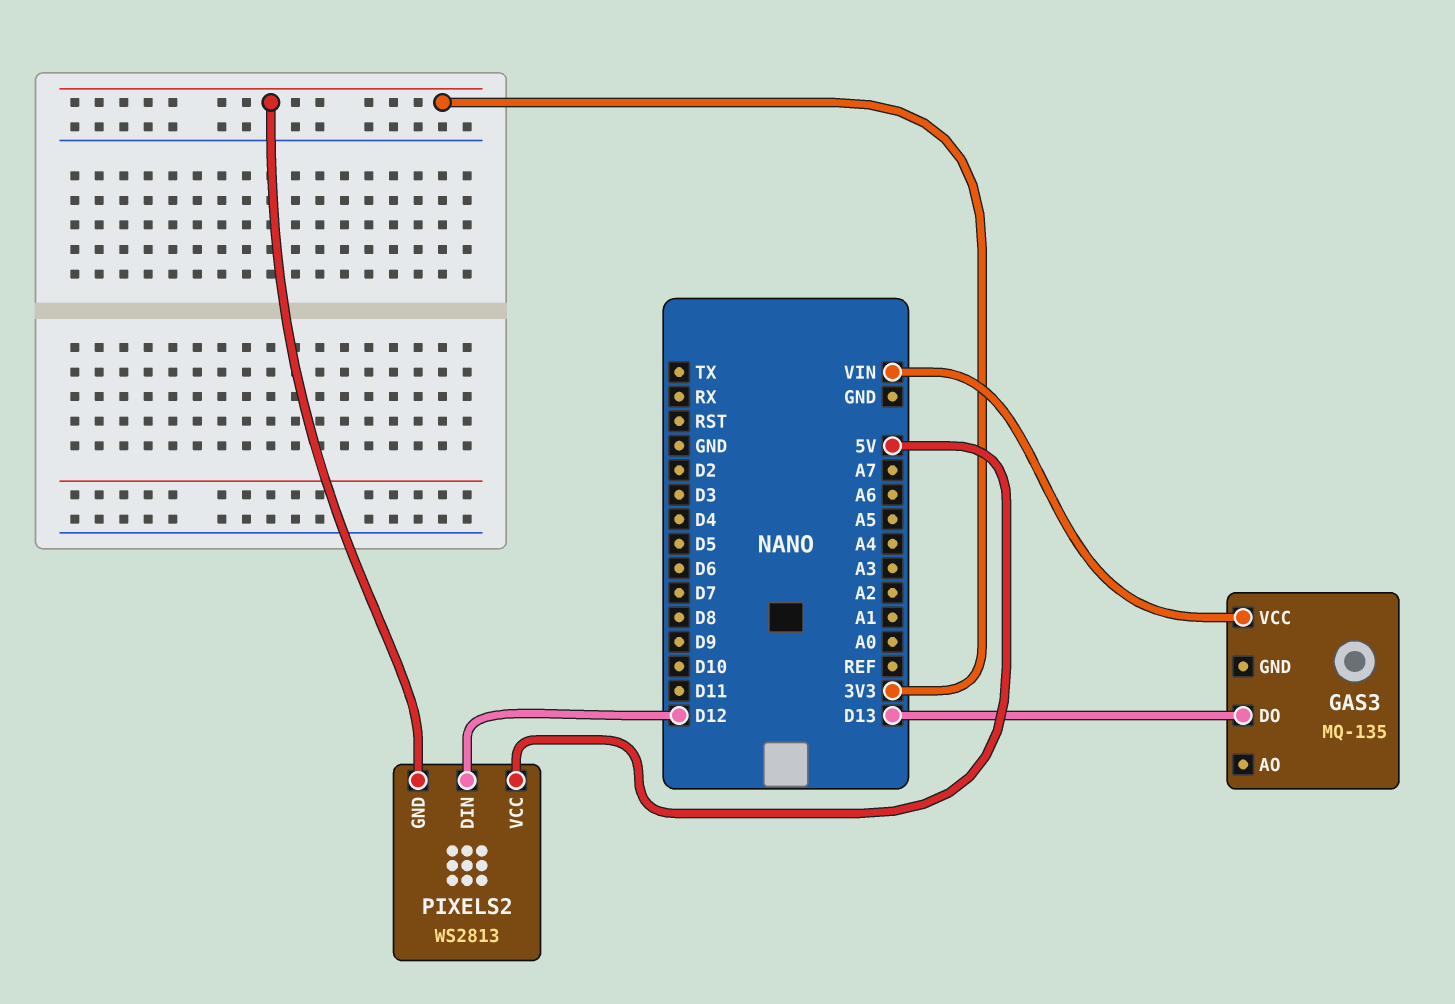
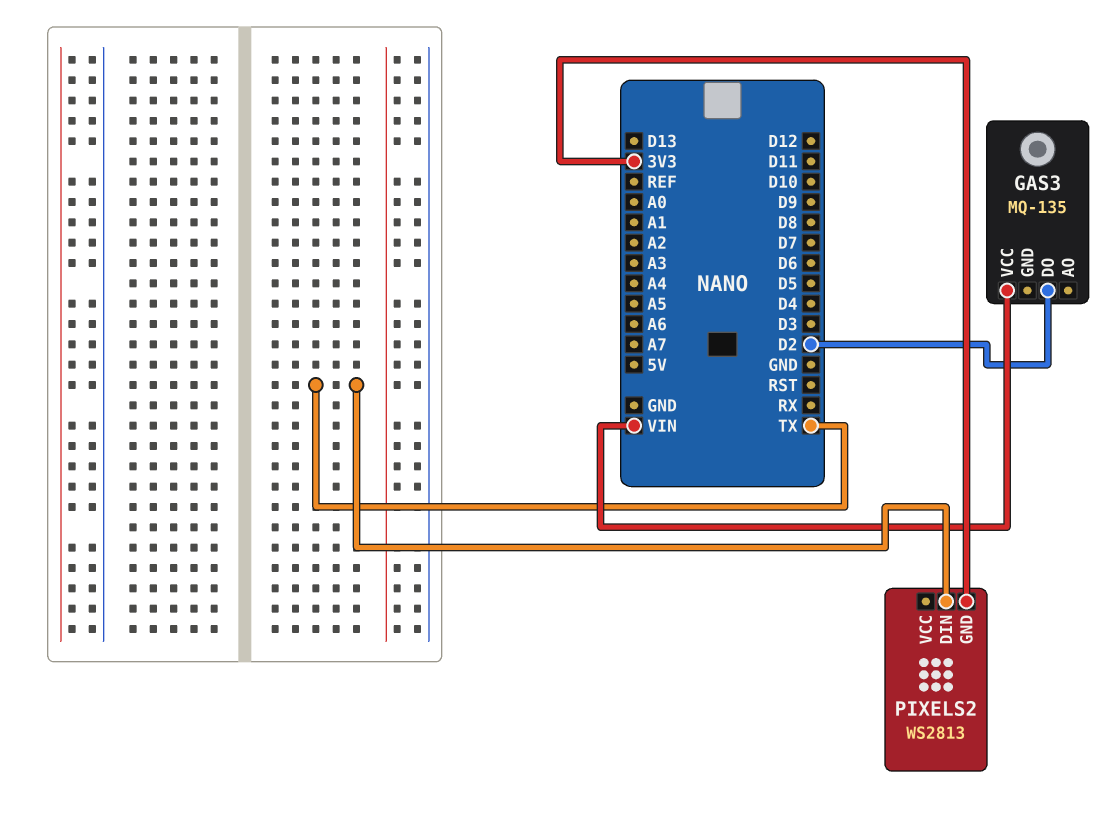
GAS3 pin DO: D13 -> D2
PIXELS2 pin DIN: D12 -> TX
PIXELS2 pin VCC: 5V -> none

